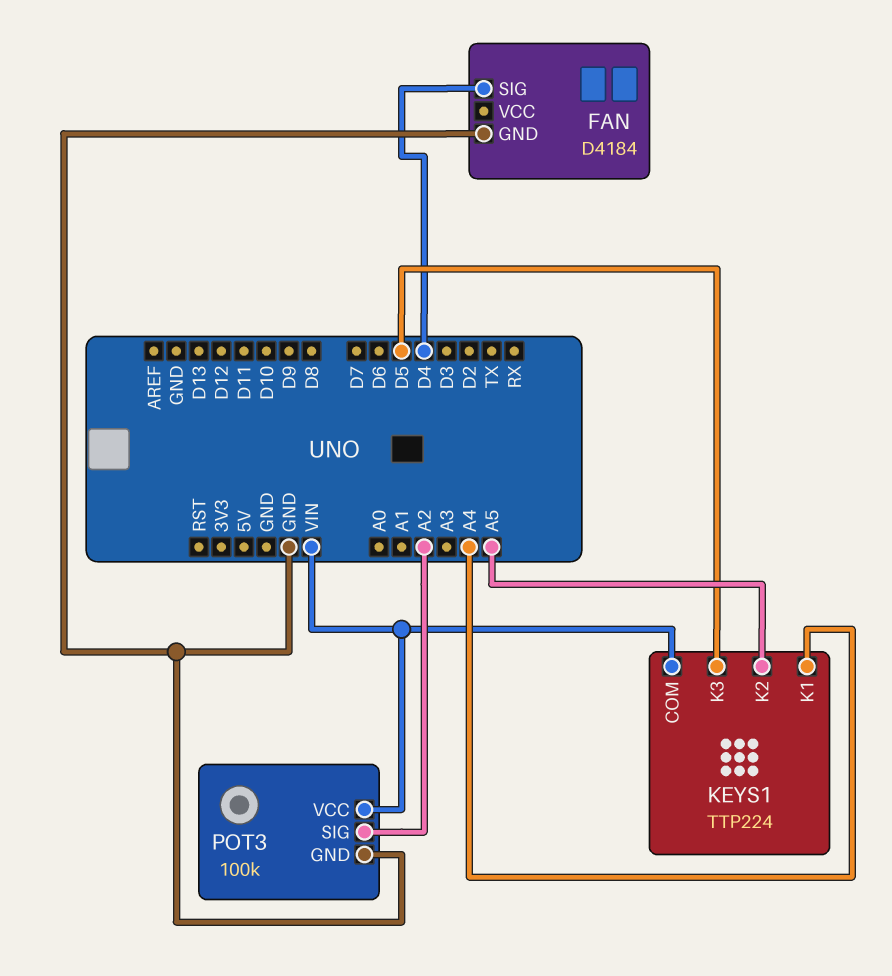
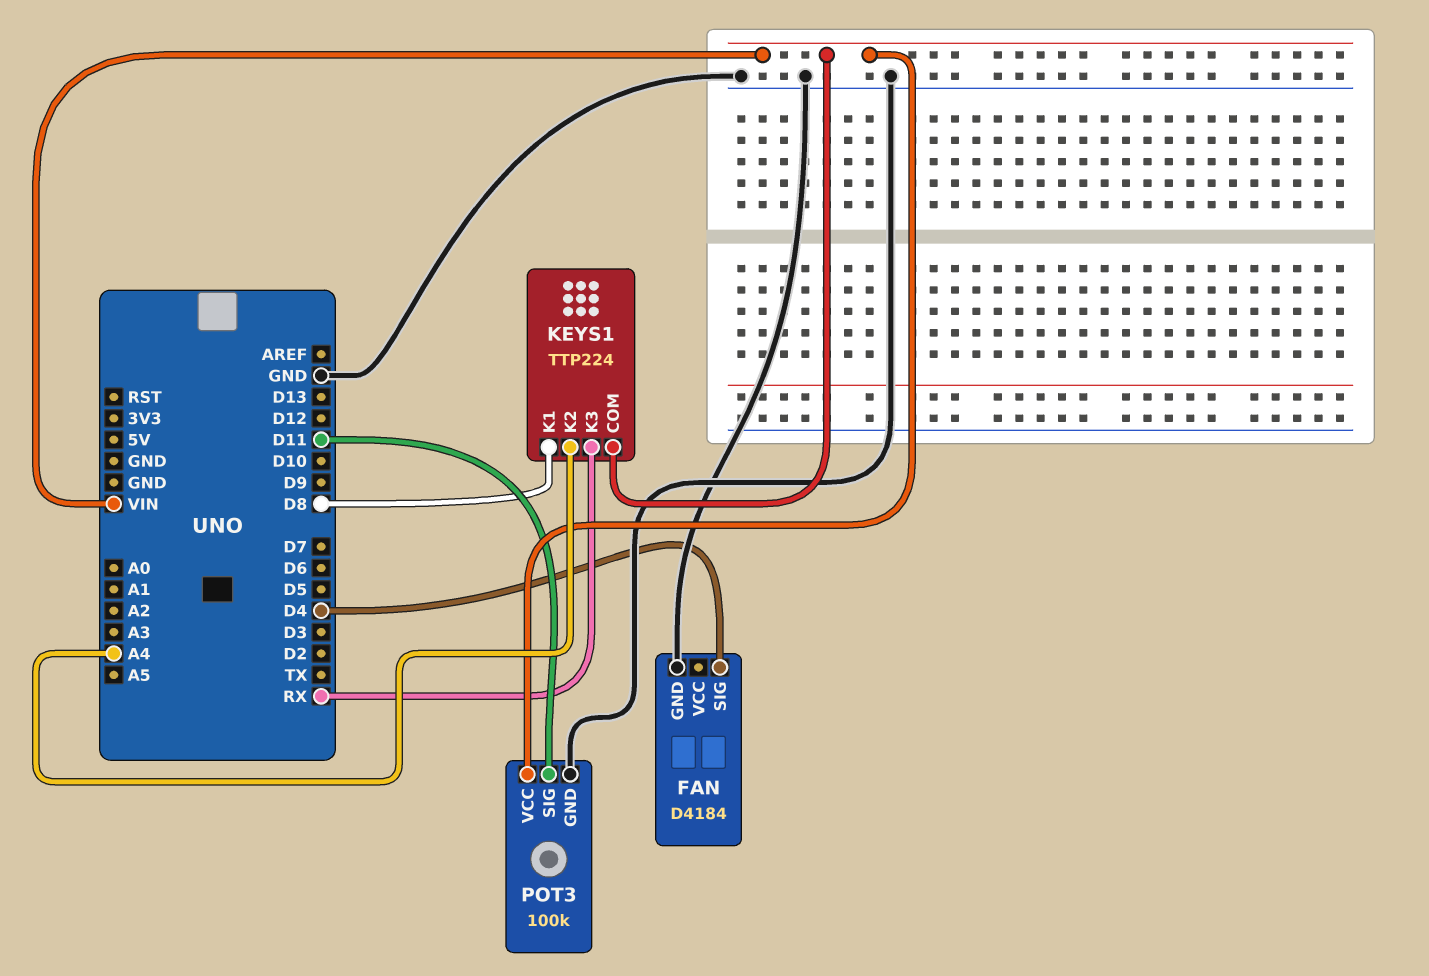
KEYS1 pin K1: A4 -> D8
KEYS1 pin K2: A5 -> A4
KEYS1 pin K3: D5 -> RX
POT3 pin SIG: A2 -> D11

